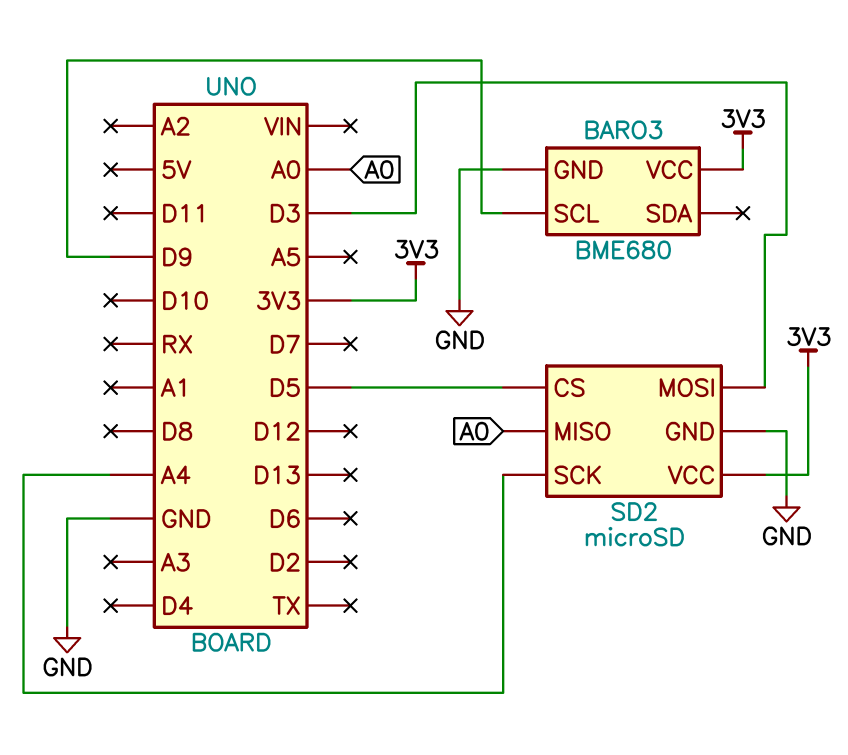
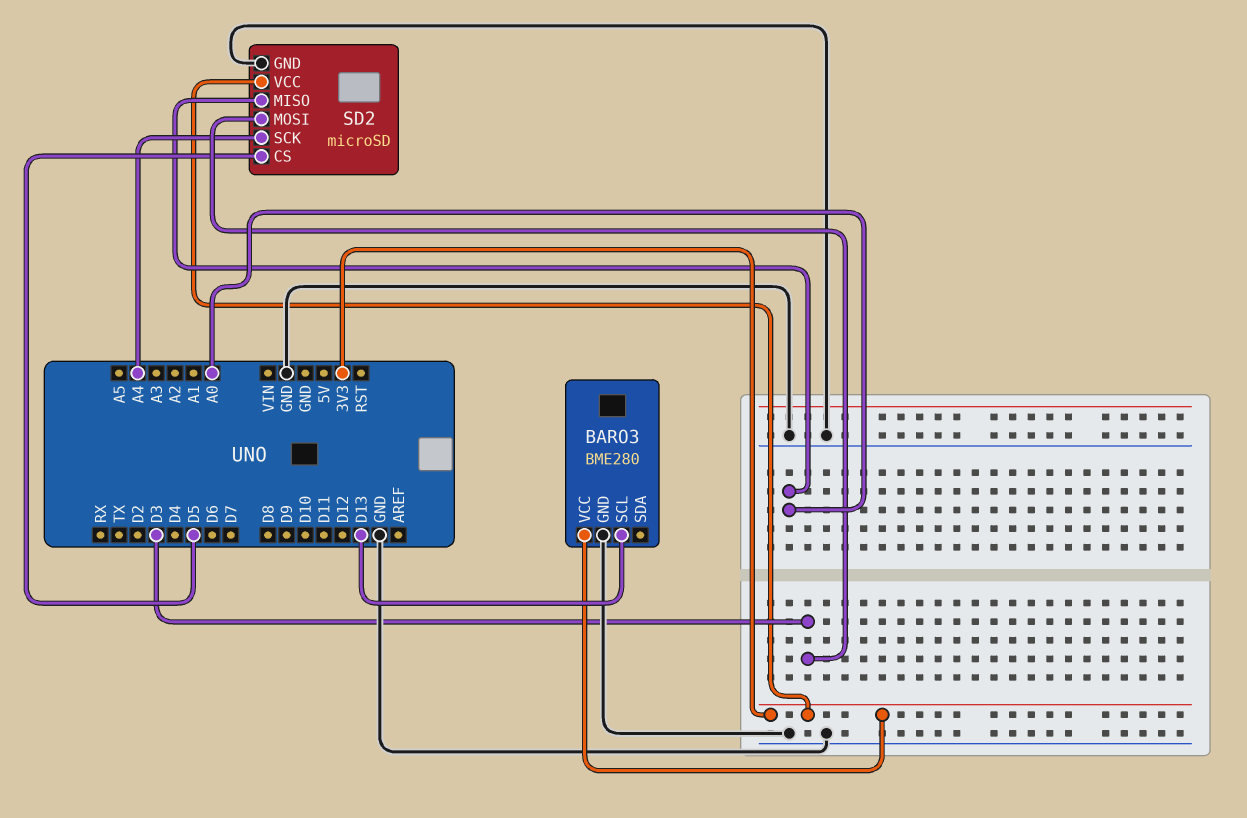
BARO3: BME680 -> BME280
BARO3 pin SCL: D9 -> D13

